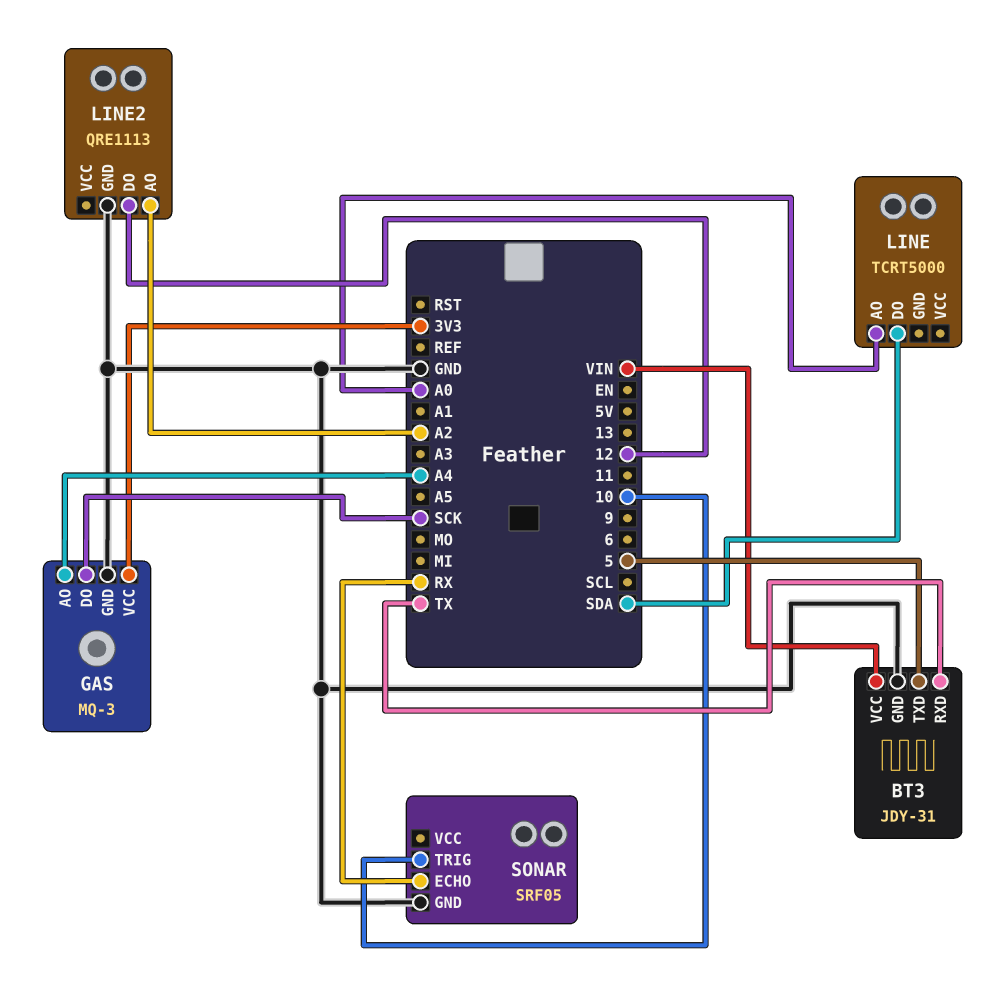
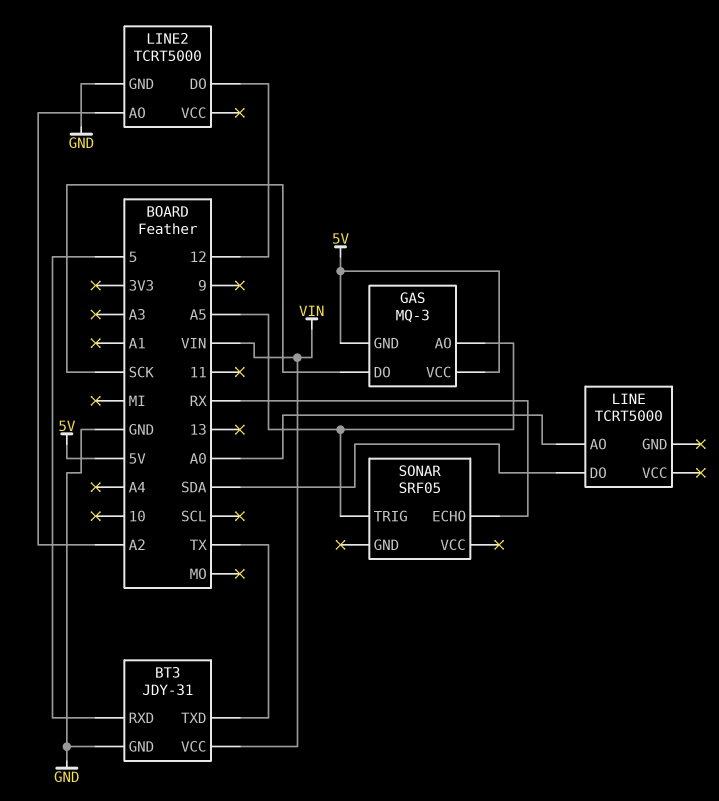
BT3 pin RXD: TX -> 5
BT3 pin TXD: 5 -> TX
GAS pin AO: A4 -> A5
GAS pin GND: GND -> 5V
GAS pin VCC: 3V3 -> 5V
LINE2: QRE1113 -> TCRT5000
SONAR pin GND: GND -> none
SONAR pin TRIG: 10 -> A5

